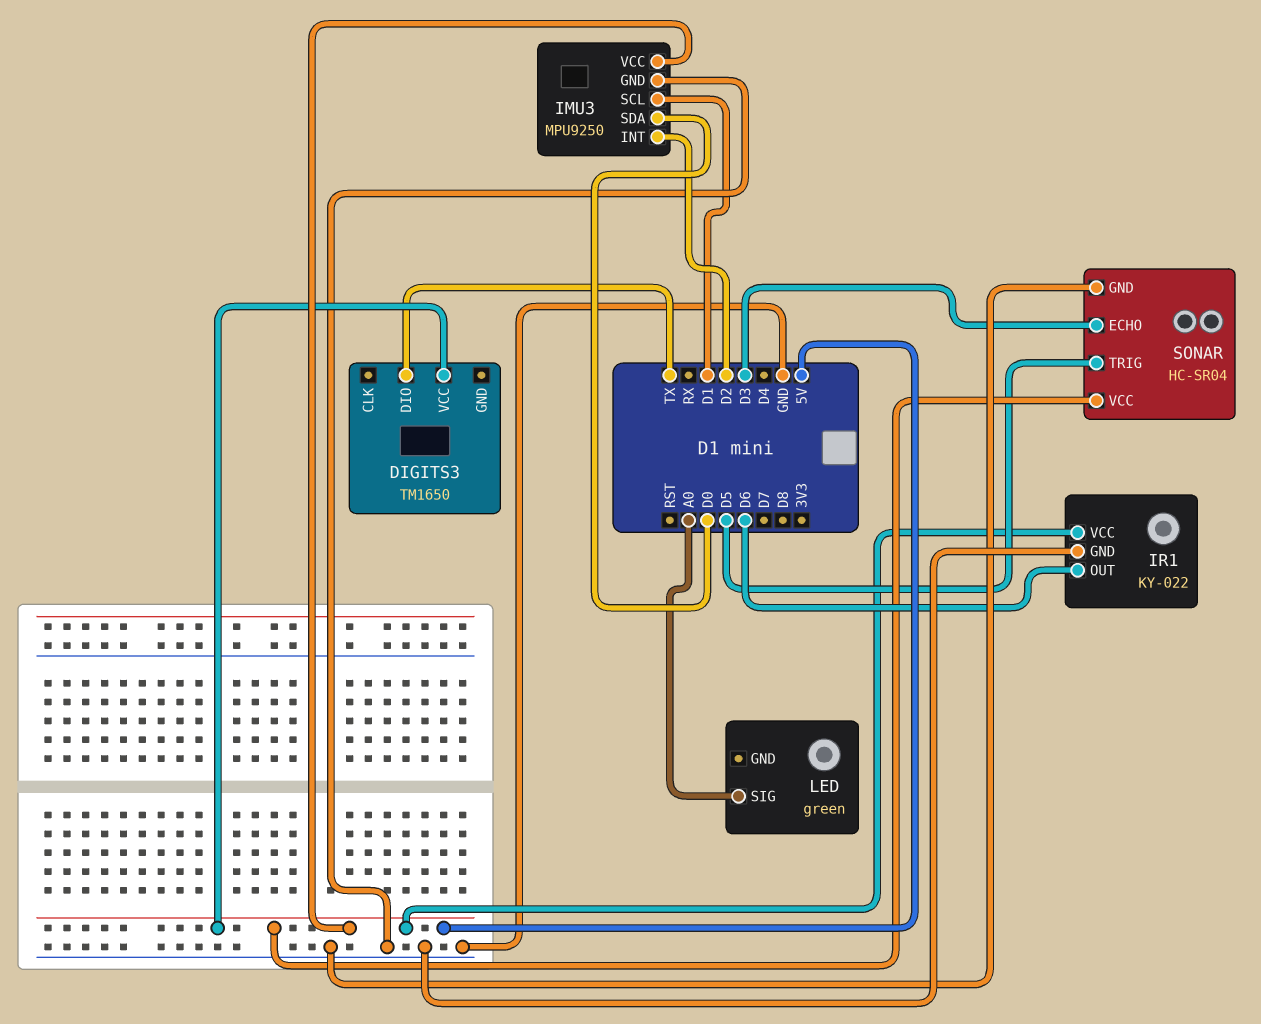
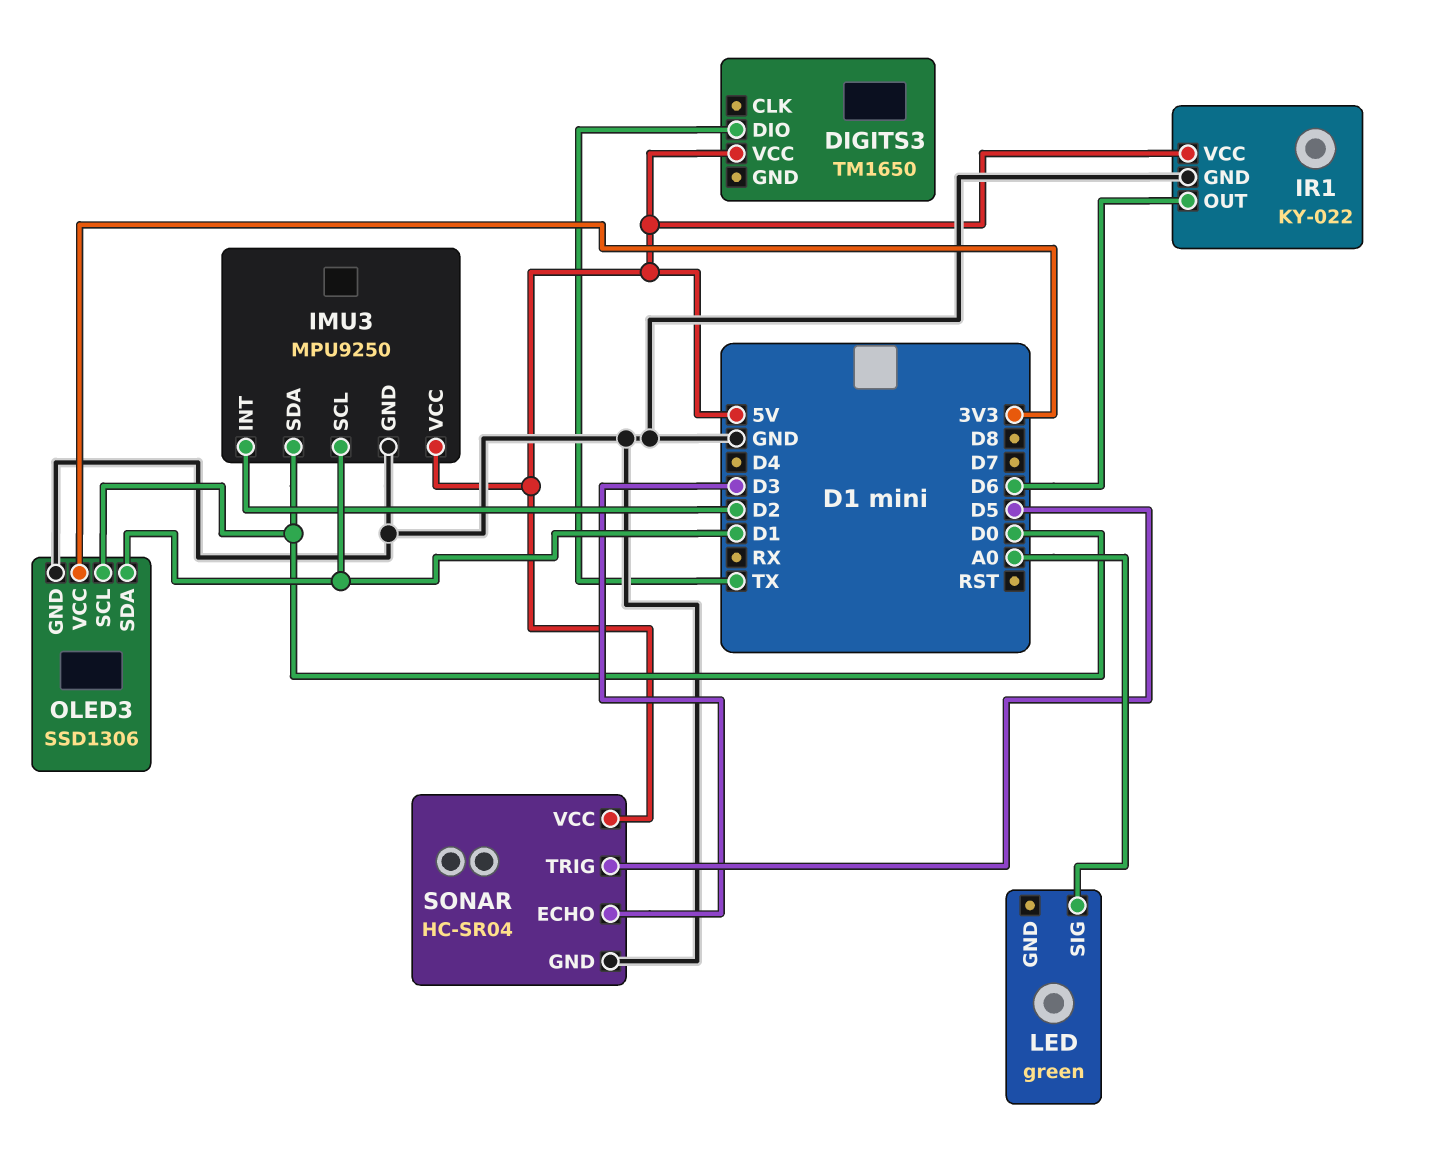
OLED3: none -> SSD1306
OLED3 pin GND: none -> GND
OLED3 pin SCL: none -> D0
OLED3 pin SDA: none -> D1
OLED3 pin VCC: none -> 3V3

